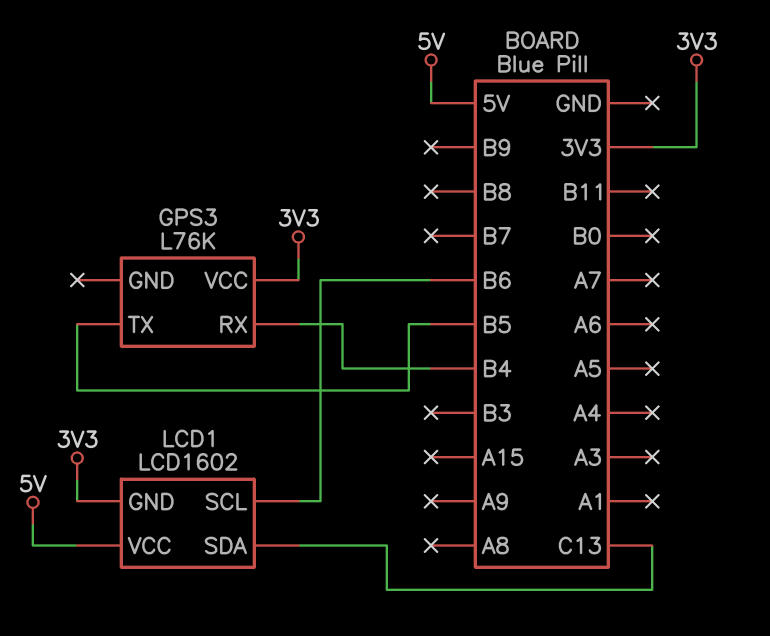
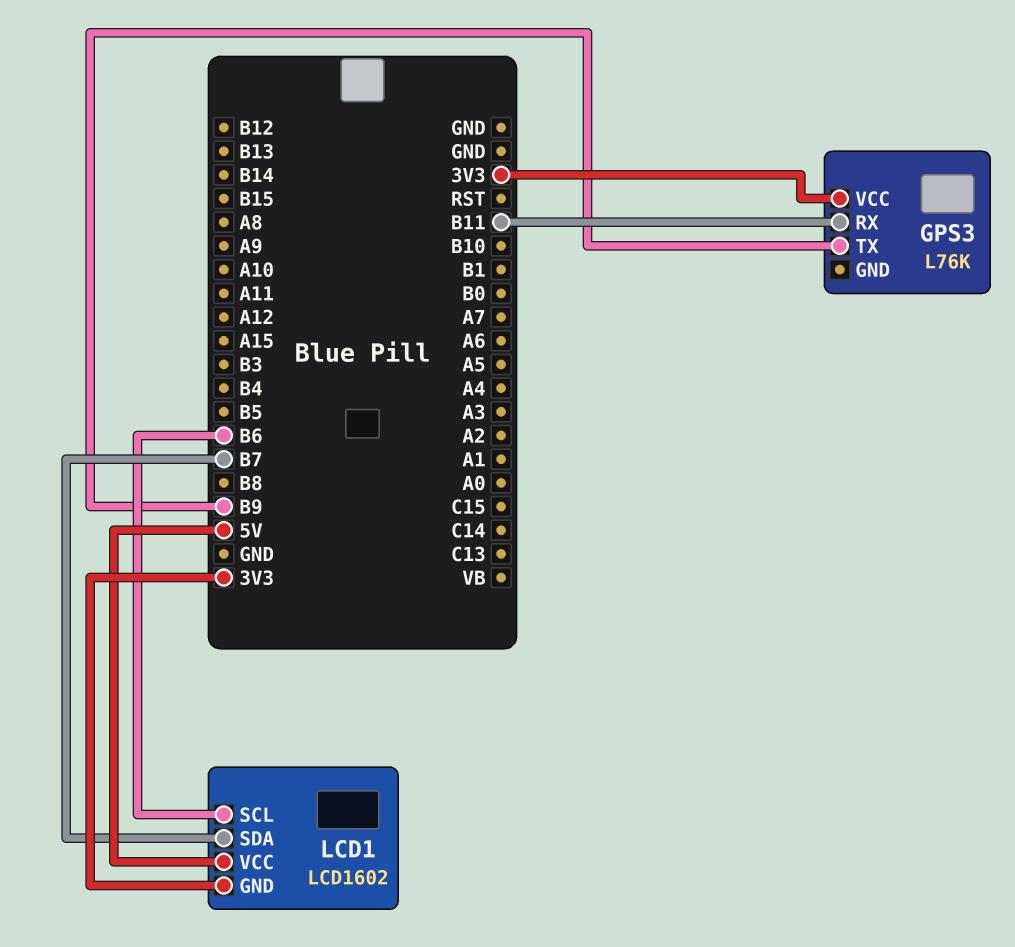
GPS3 pin RX: B4 -> B11
GPS3 pin TX: B5 -> B9
LCD1 pin SDA: C13 -> B7

